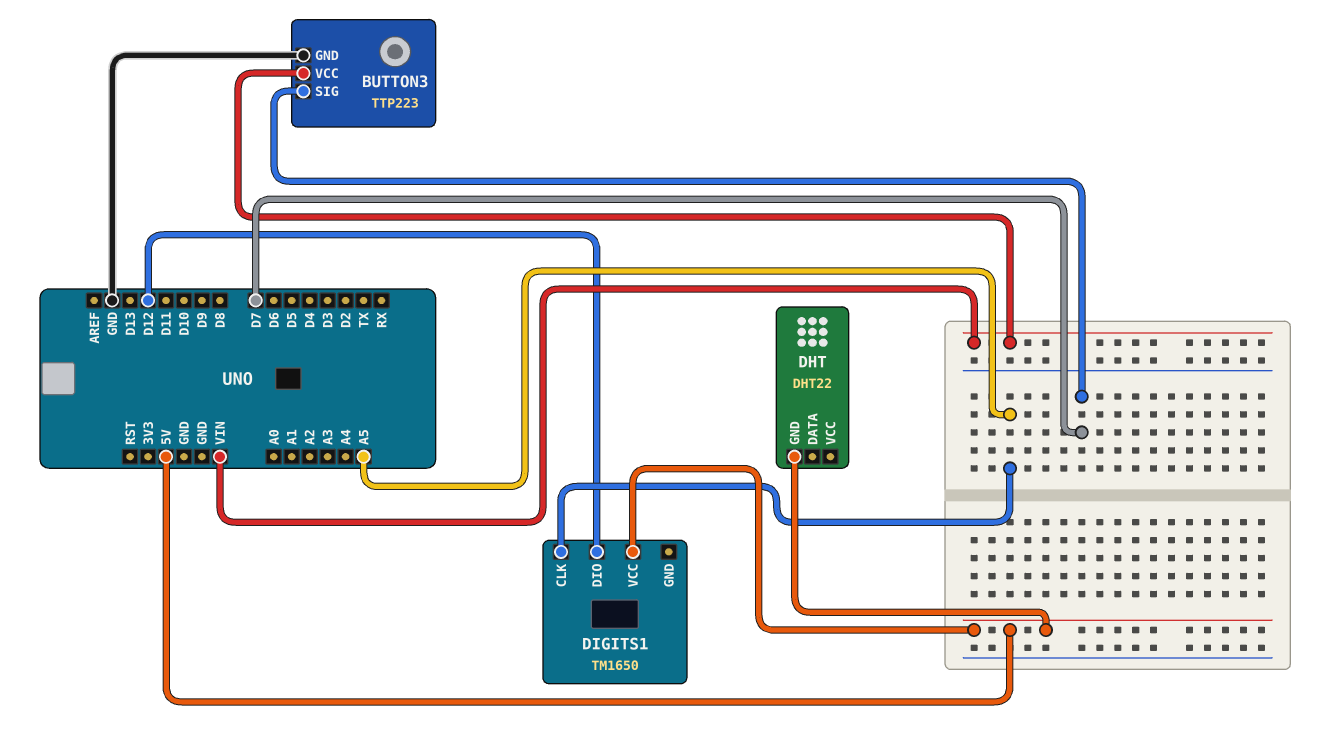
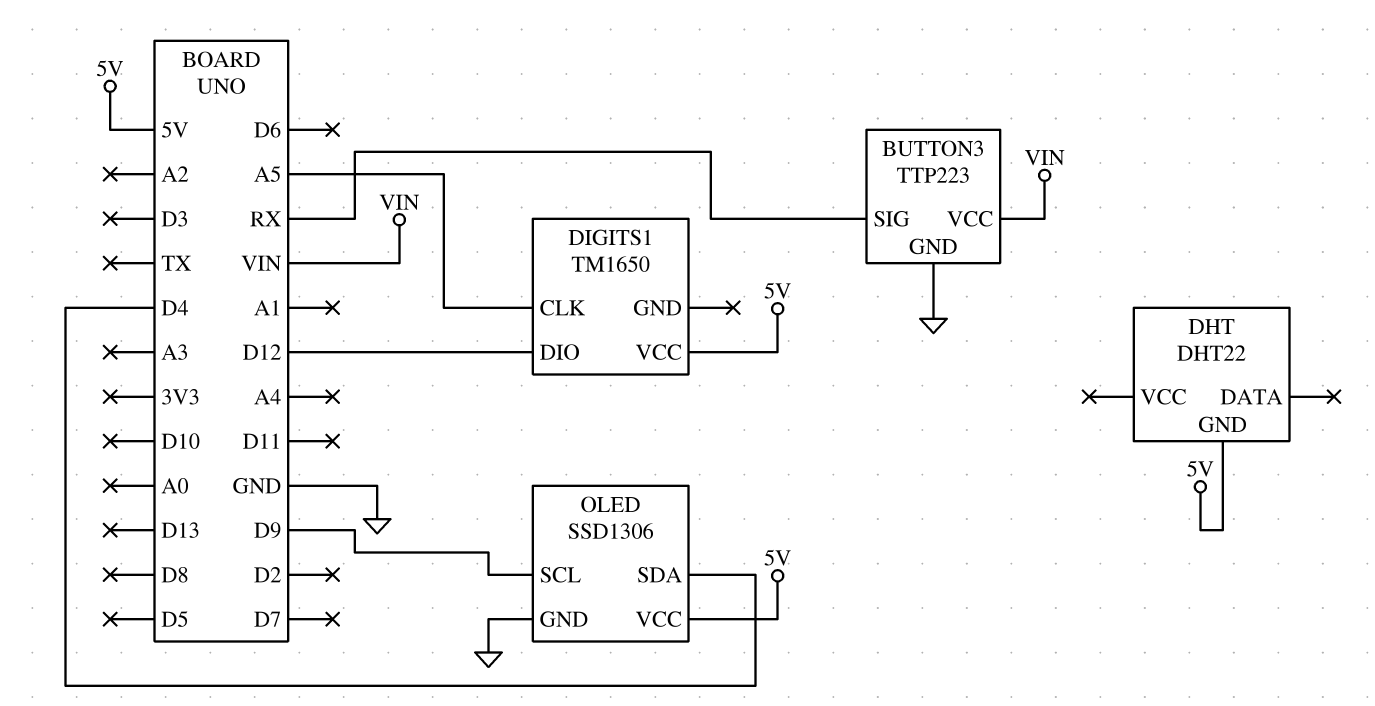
BUTTON3 pin SIG: D7 -> RX
OLED: none -> SSD1306
OLED pin GND: none -> GND
OLED pin SCL: none -> D9
OLED pin SDA: none -> D4
OLED pin VCC: none -> 5V

